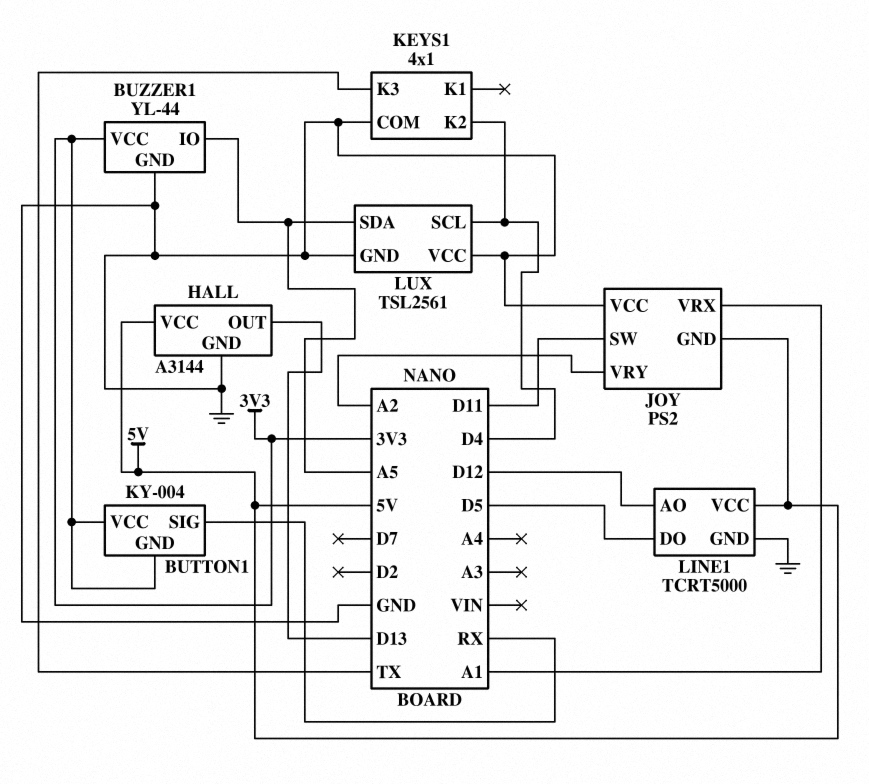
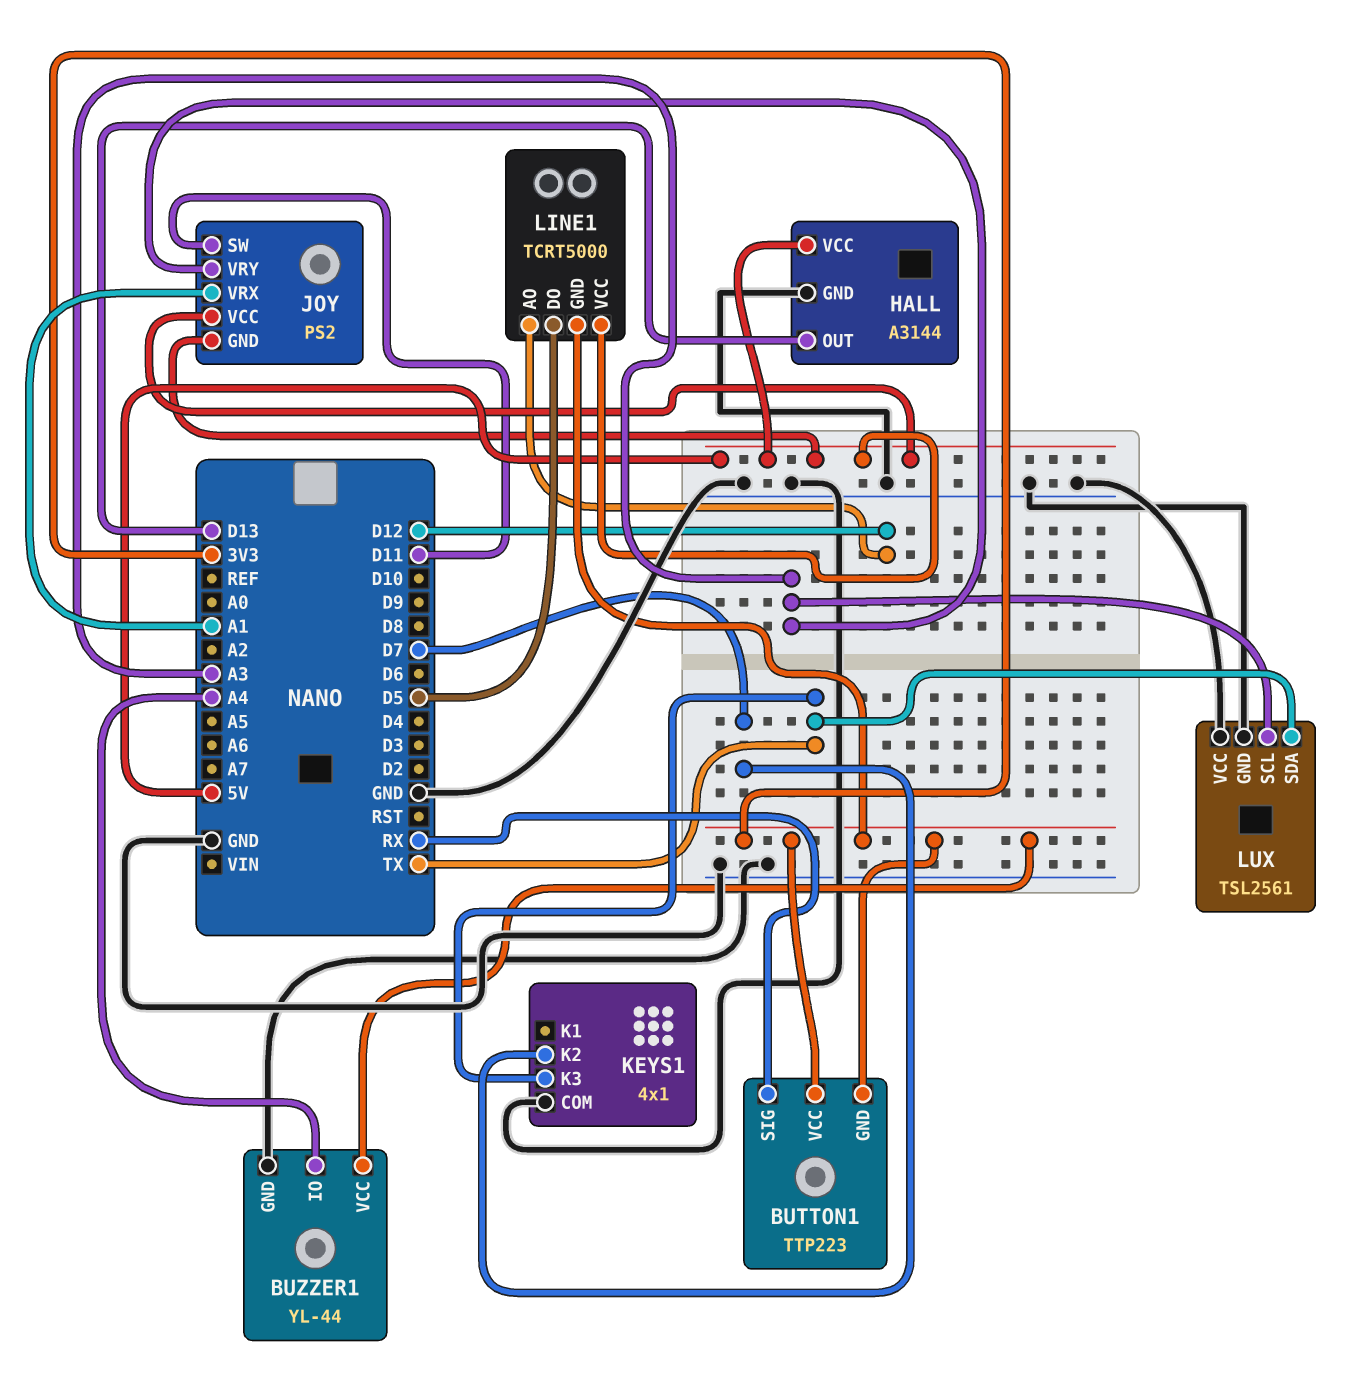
BUTTON1: KY-004 -> TTP223
BUZZER1 pin IO: A5 -> A4
JOY pin VCC: GND -> 5V
JOY pin VRY: A2 -> A3
KEYS1 pin K2: D4 -> D7
LINE1 pin GND: GND -> 3V3
LUX pin SCL: D4 -> A3
LUX pin SDA: A5 -> TX

